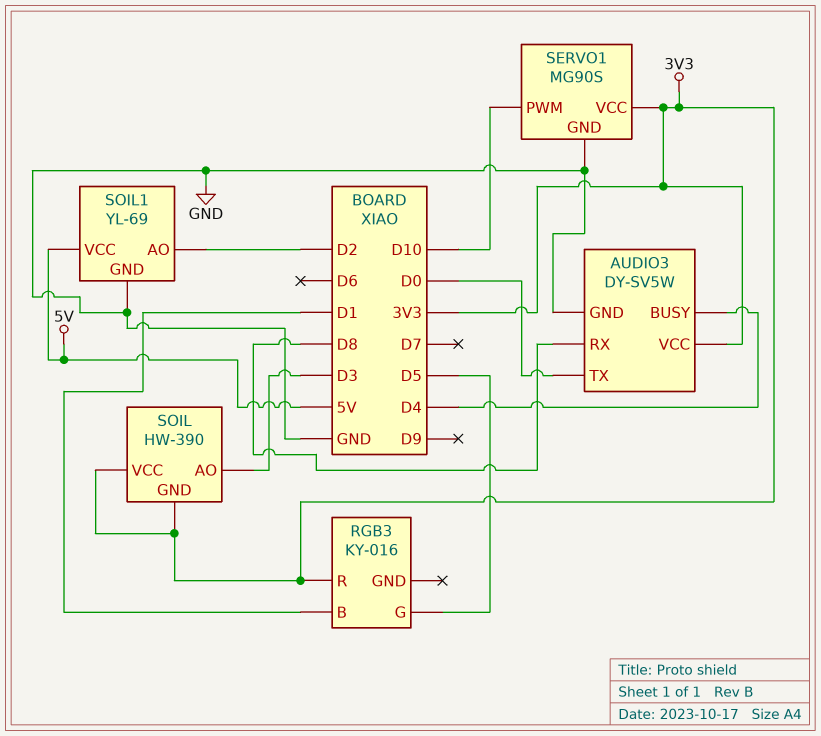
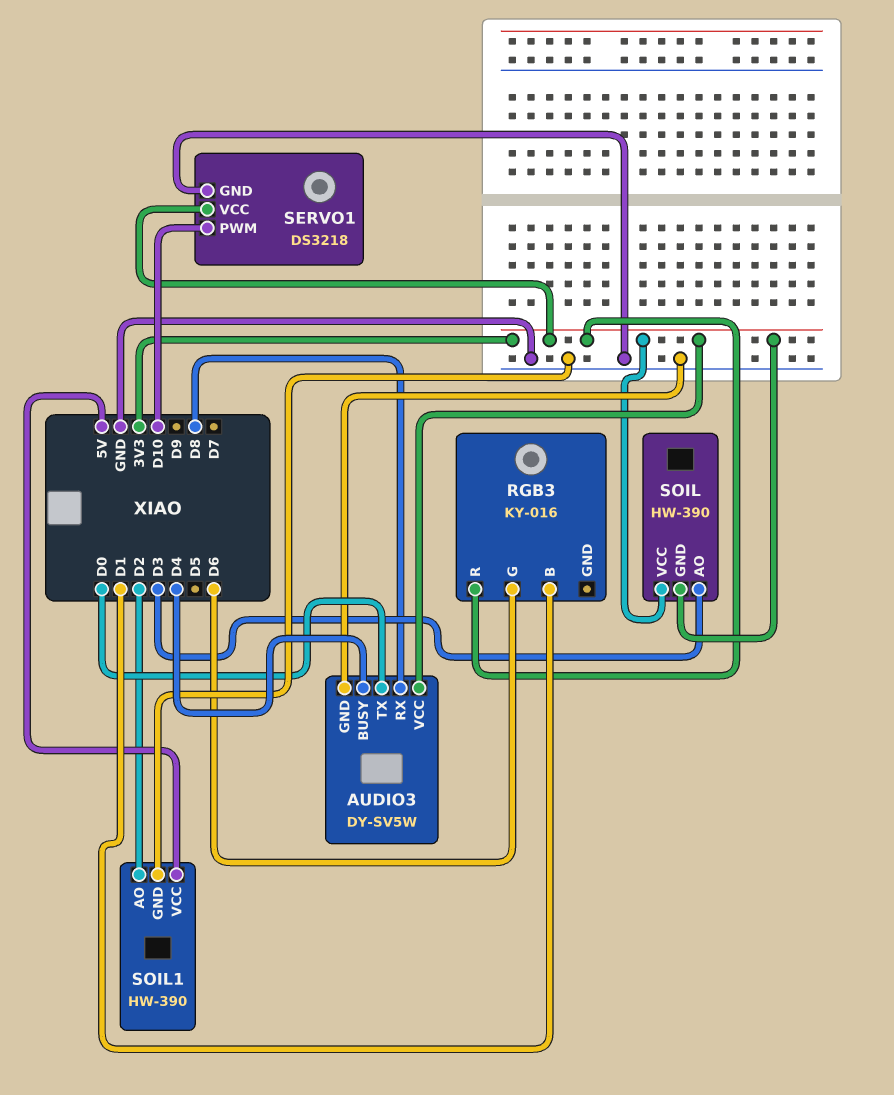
RGB3 pin G: D5 -> D6
SERVO1: MG90S -> DS3218
SOIL1: YL-69 -> HW-390

